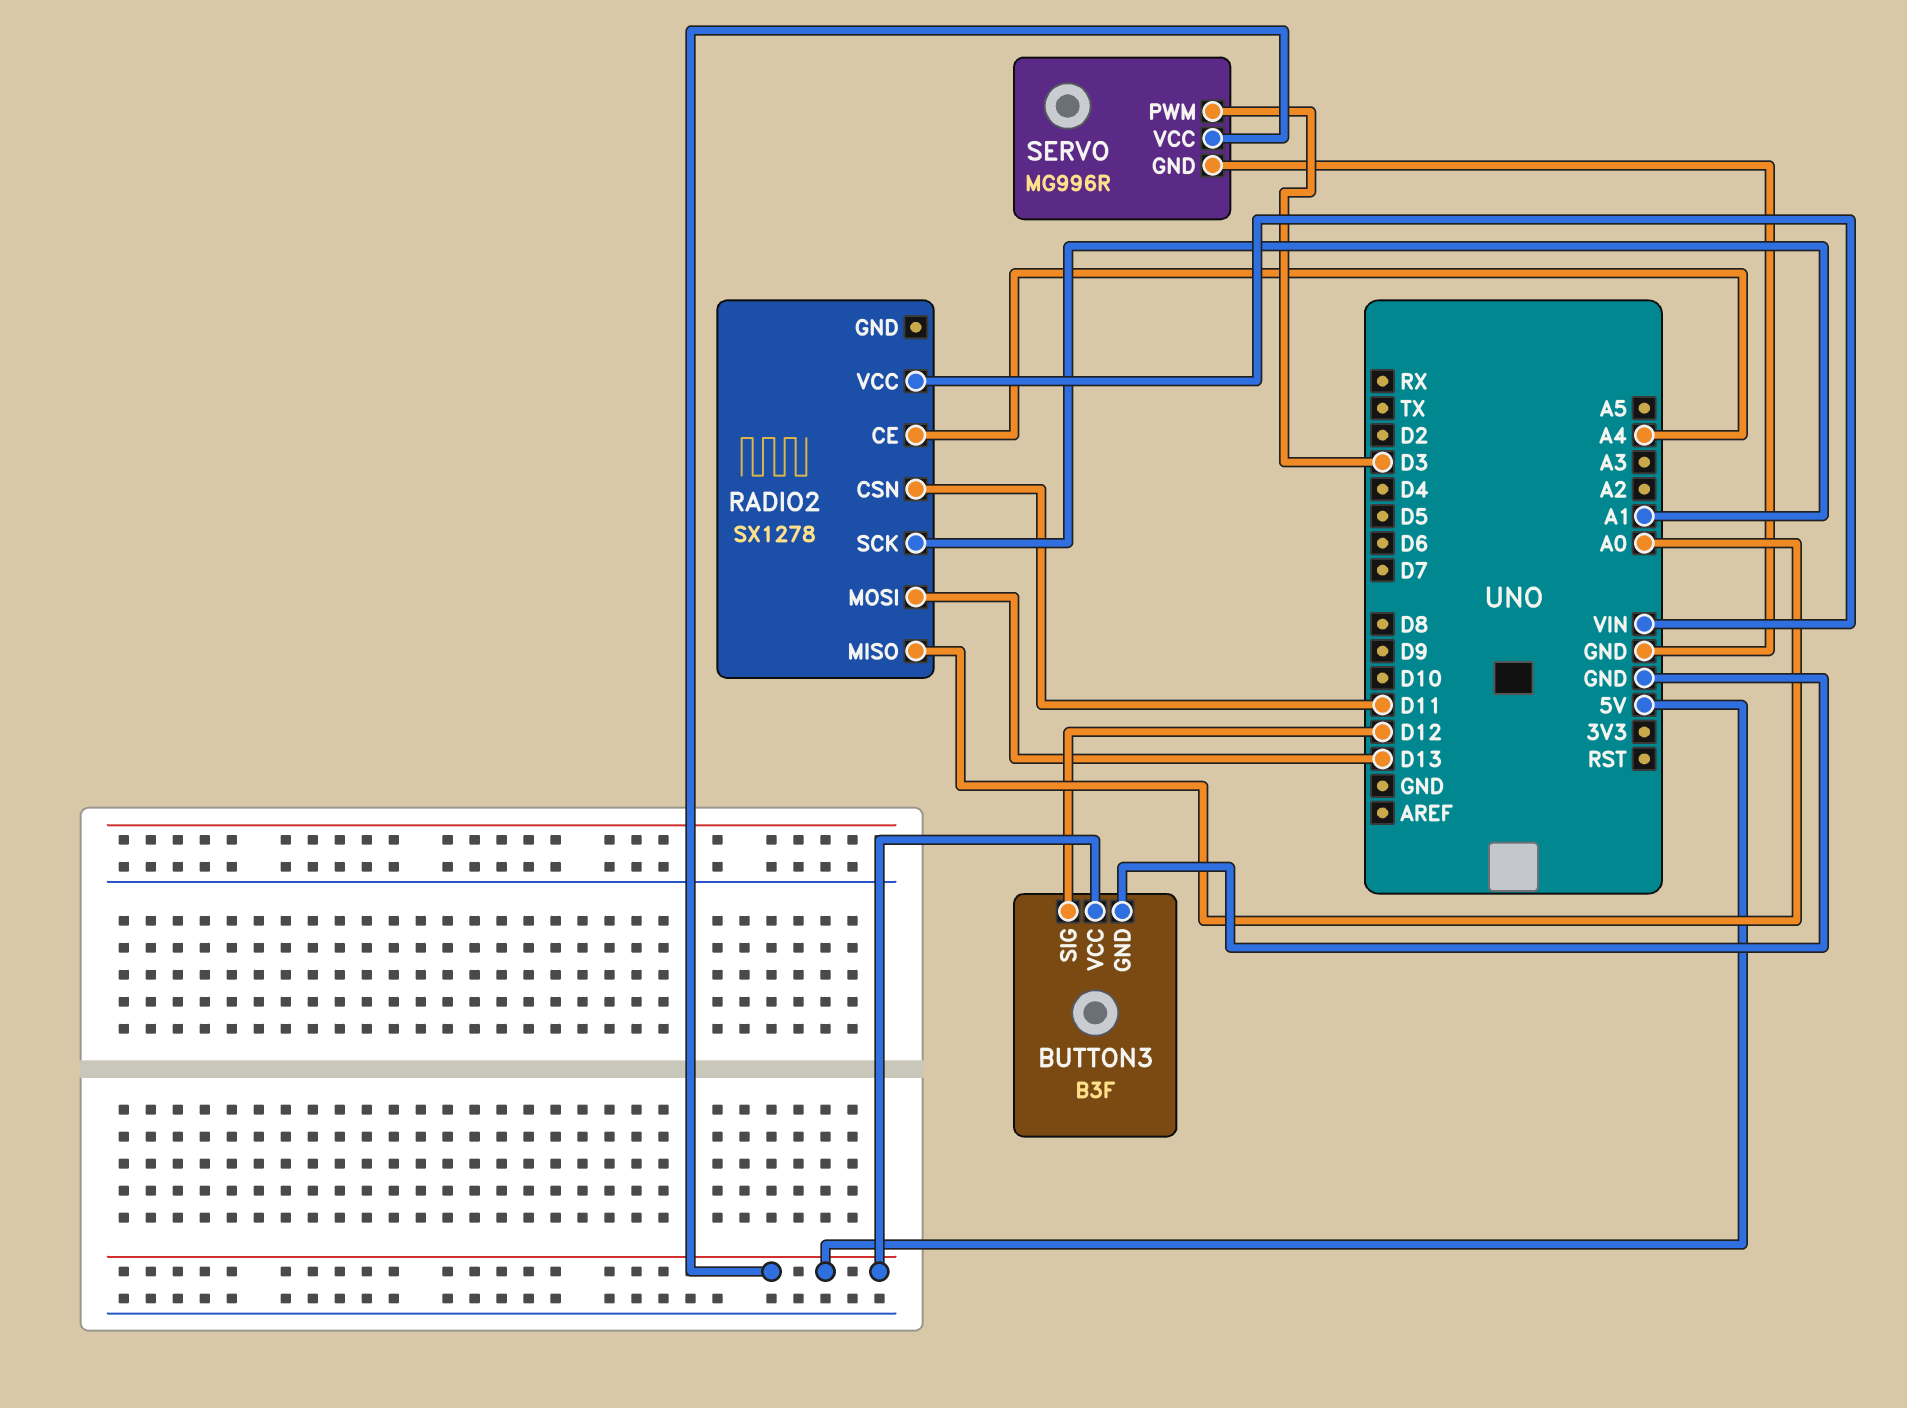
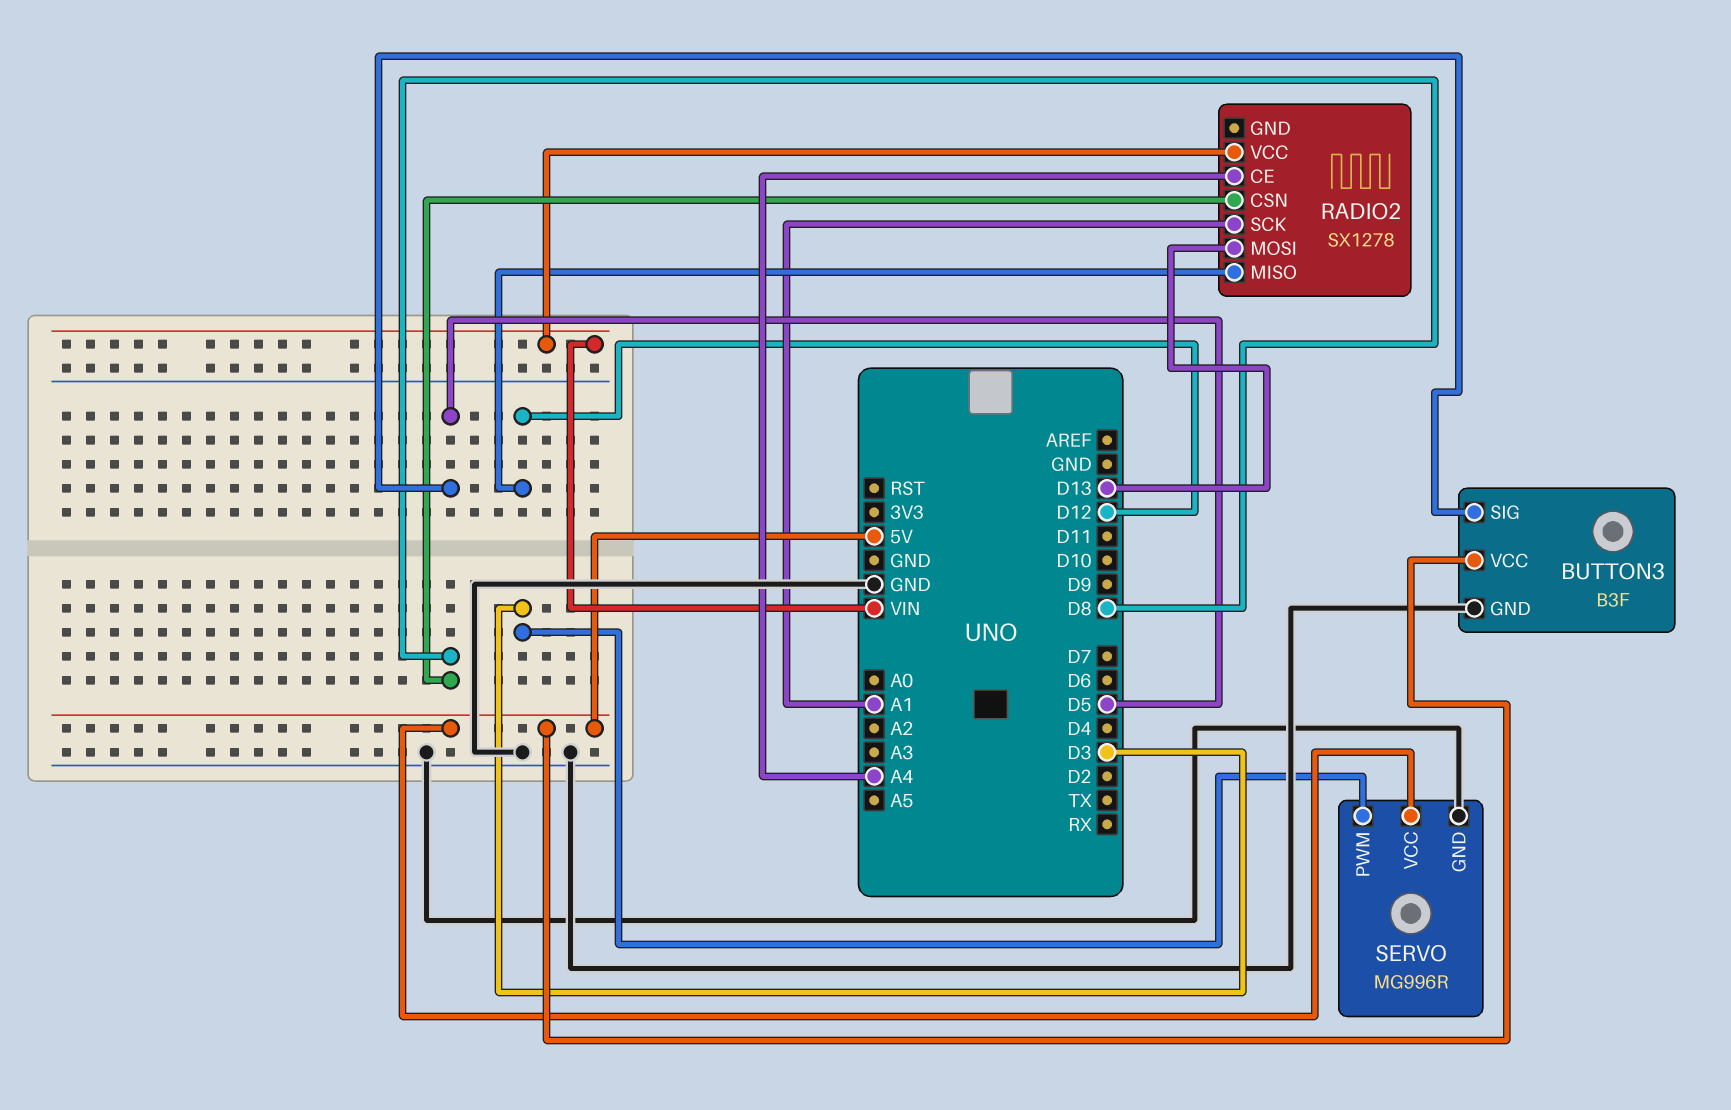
BUTTON3 pin SIG: D12 -> D5
RADIO2 pin CSN: D11 -> D8
RADIO2 pin MISO: A0 -> D12

